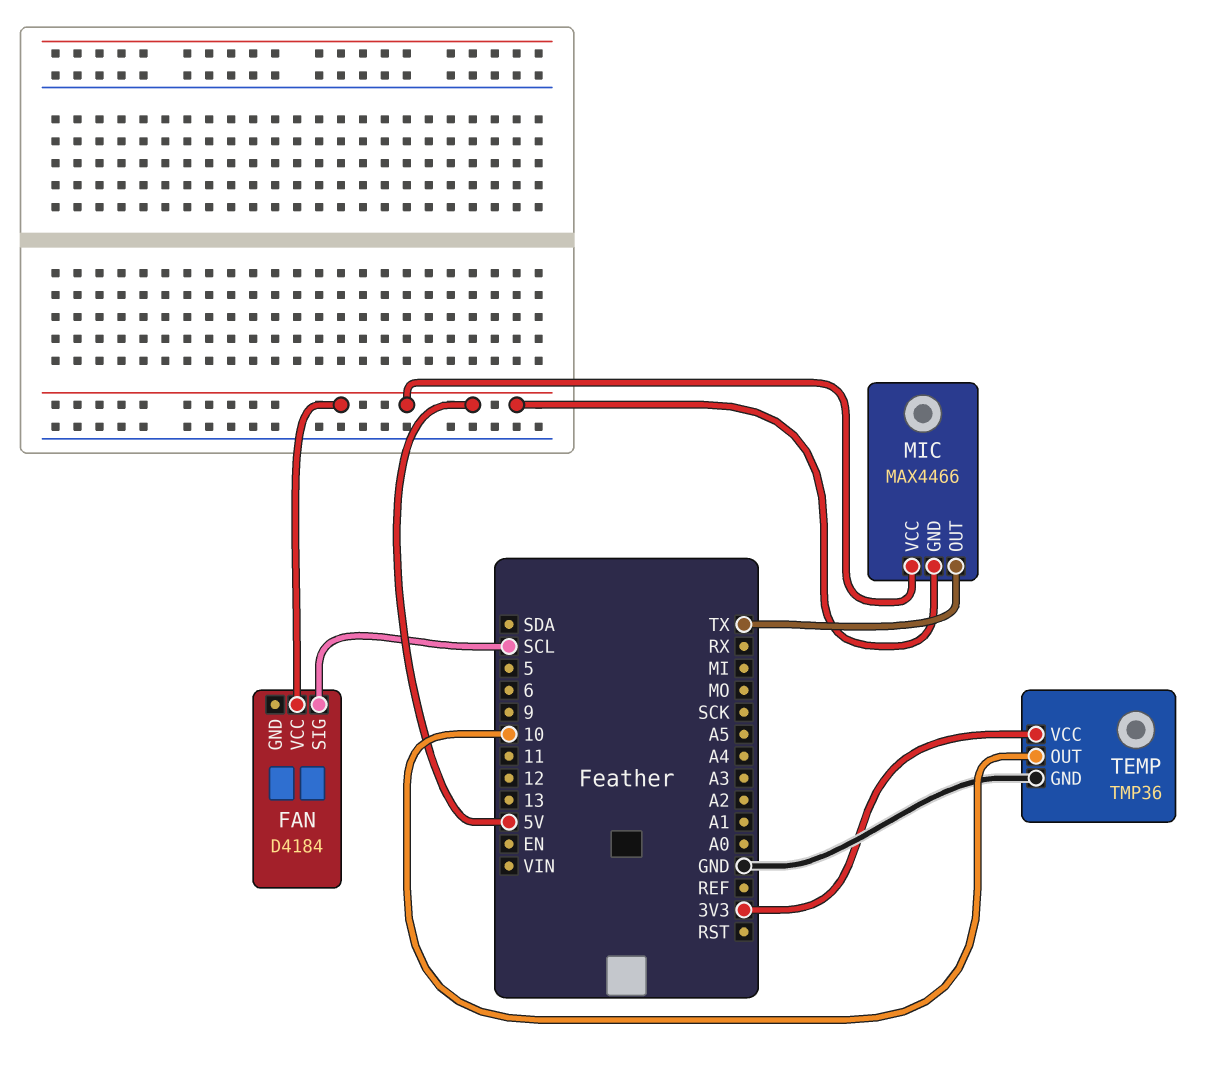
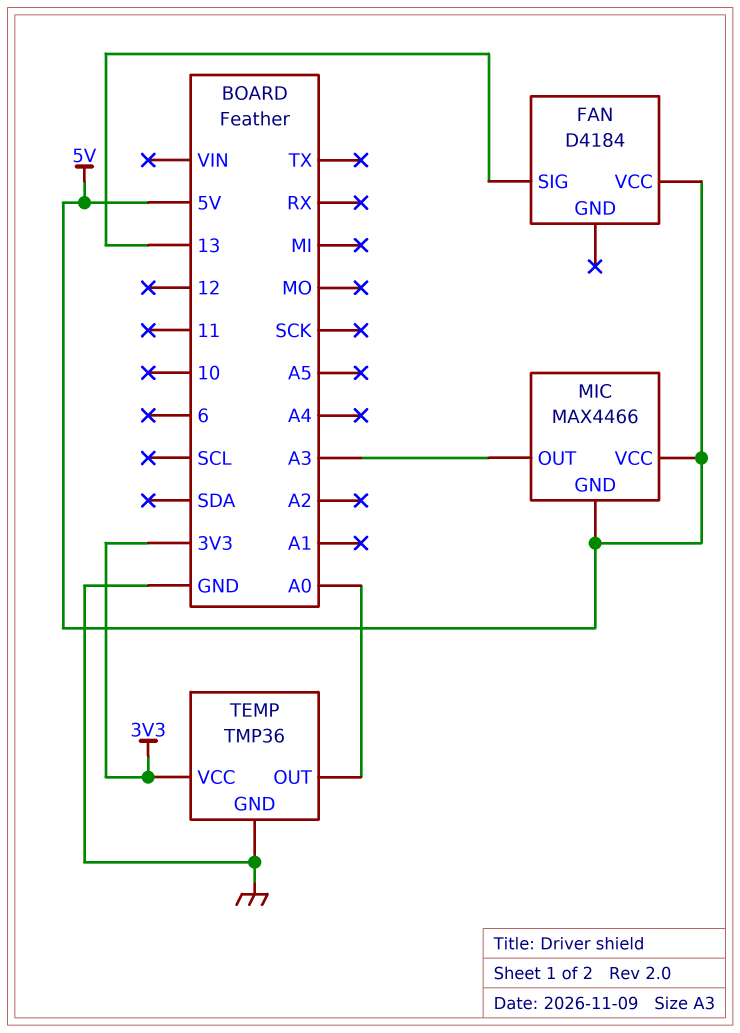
FAN pin SIG: SCL -> 13
MIC pin OUT: TX -> A3
TEMP pin OUT: 10 -> A0

